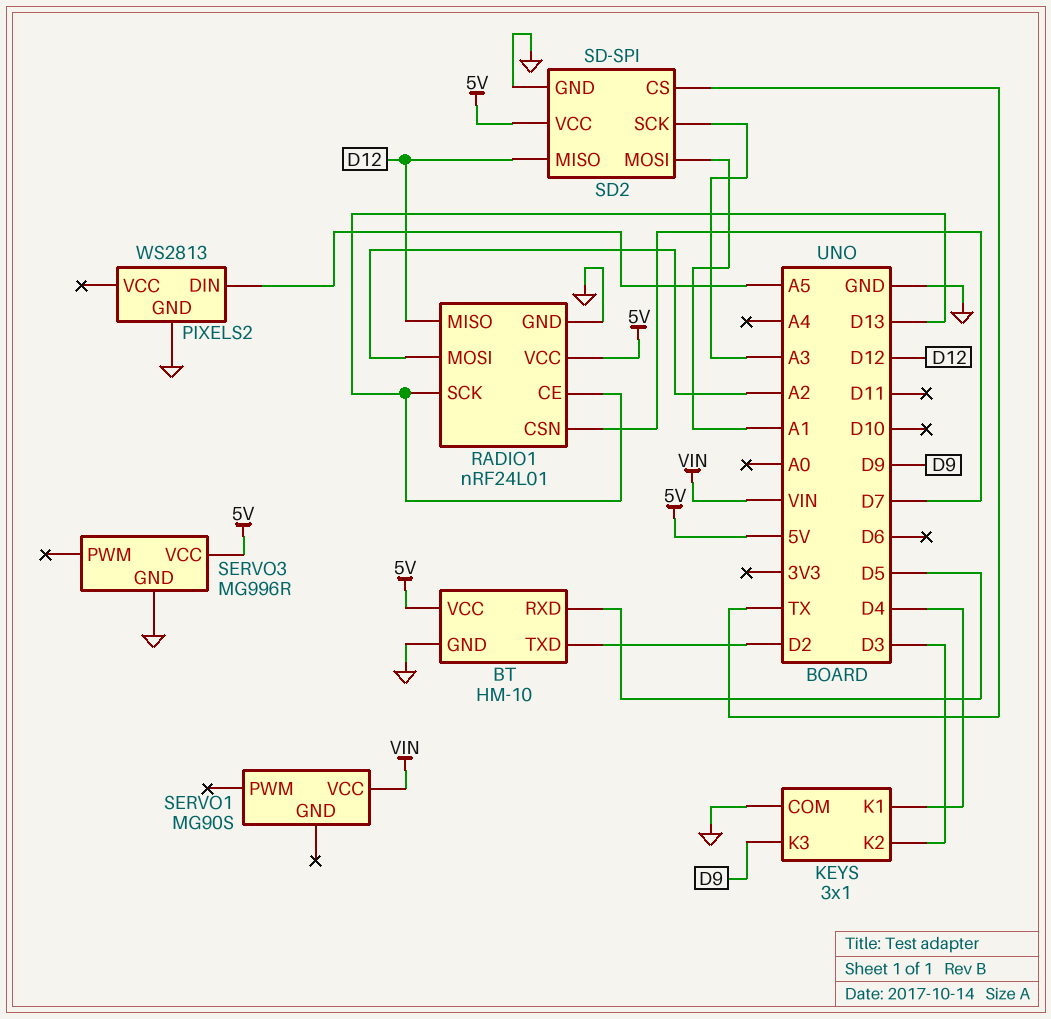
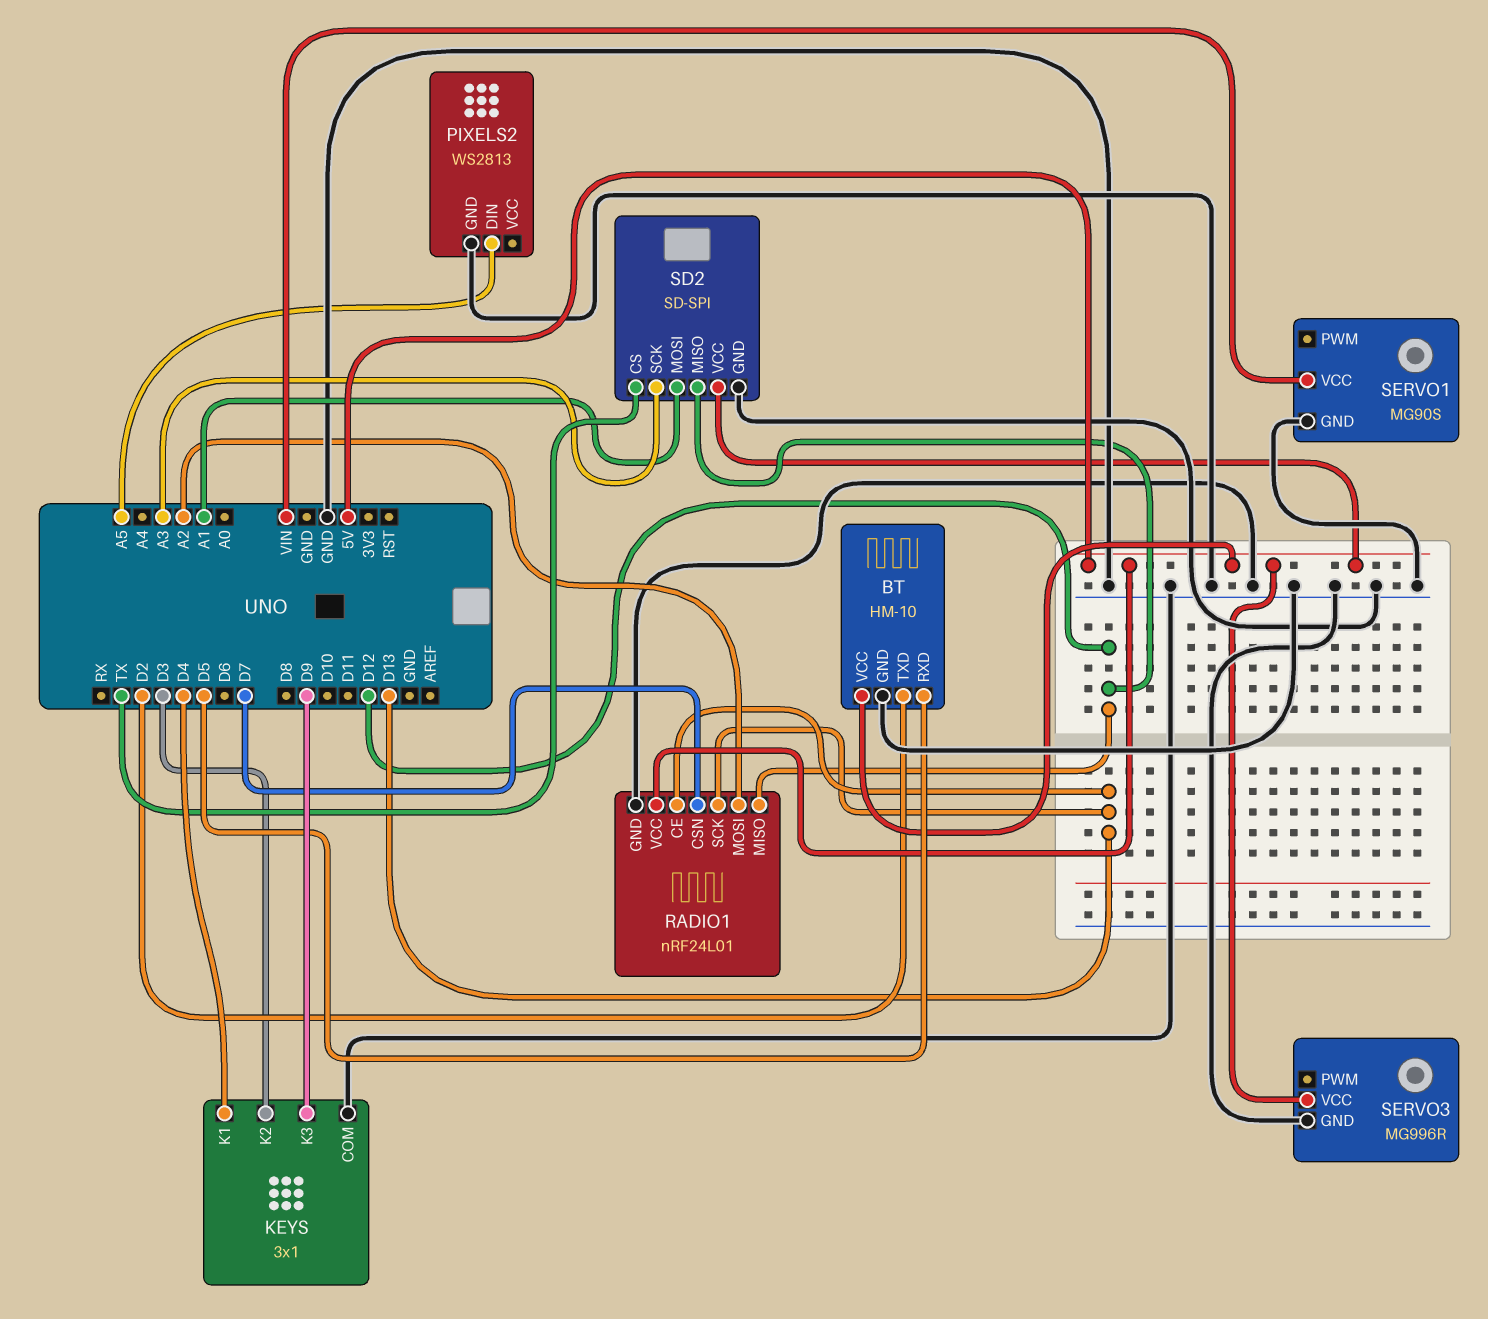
SERVO1 pin GND: none -> GND

